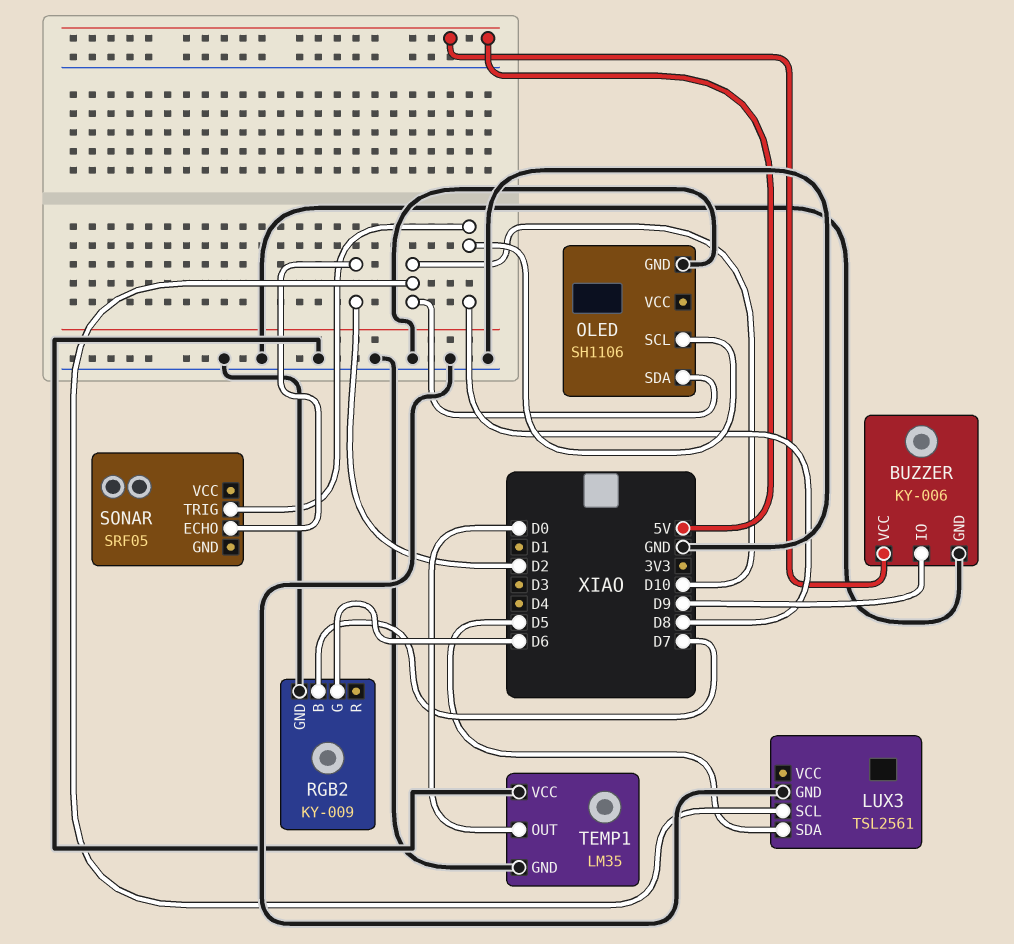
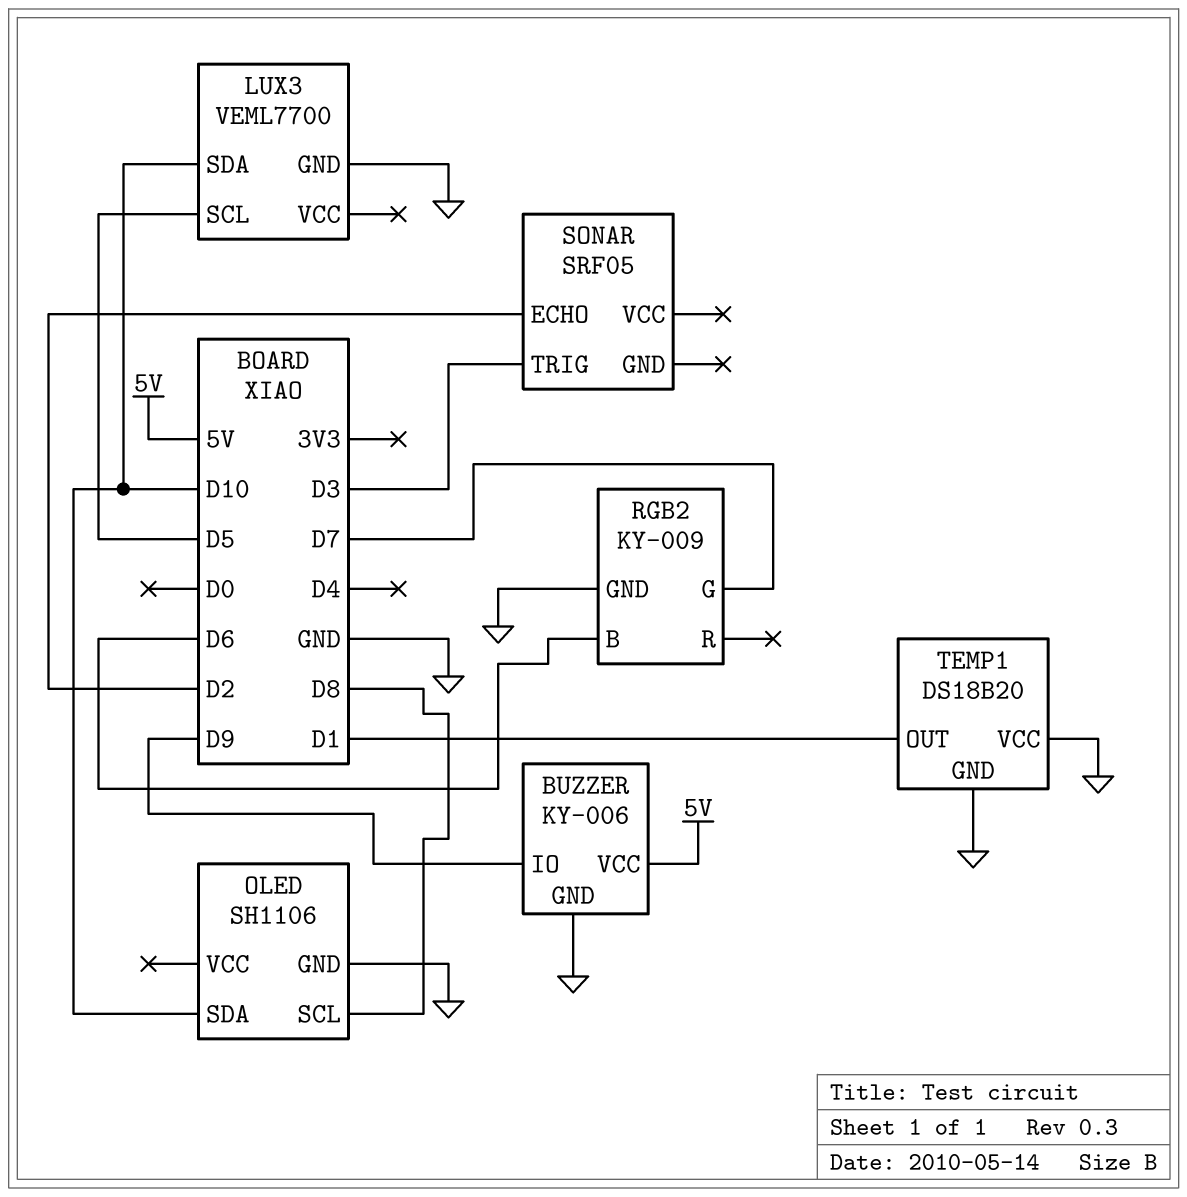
LUX3: TSL2561 -> VEML7700
LUX3 pin SCL: D10 -> D5
LUX3 pin SDA: D5 -> D10
RGB2 pin B: D7 -> D6
RGB2 pin G: D6 -> D7
SONAR pin TRIG: D8 -> D3
TEMP1: LM35 -> DS18B20
TEMP1 pin OUT: D0 -> D1

